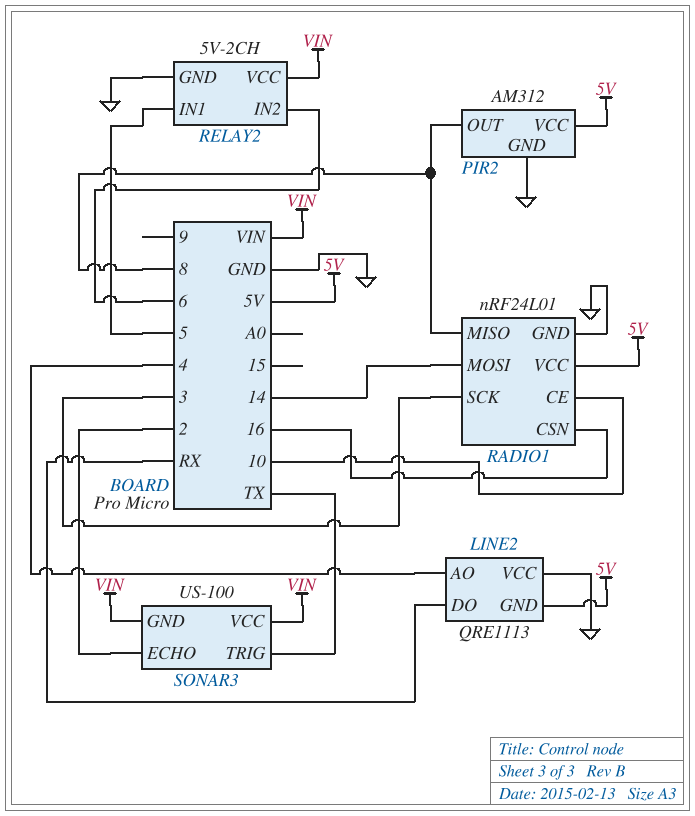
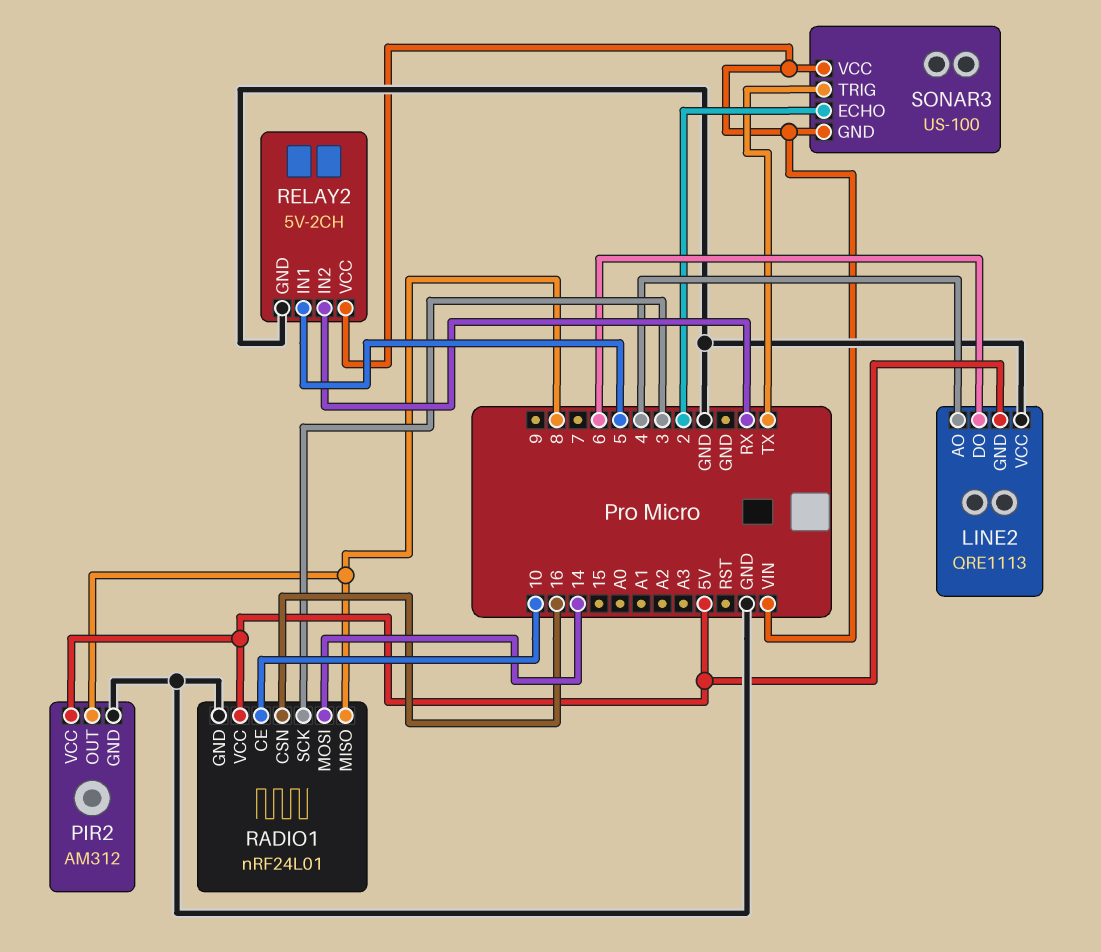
LINE2 pin DO: RX -> 6
RELAY2 pin IN2: 6 -> RX

